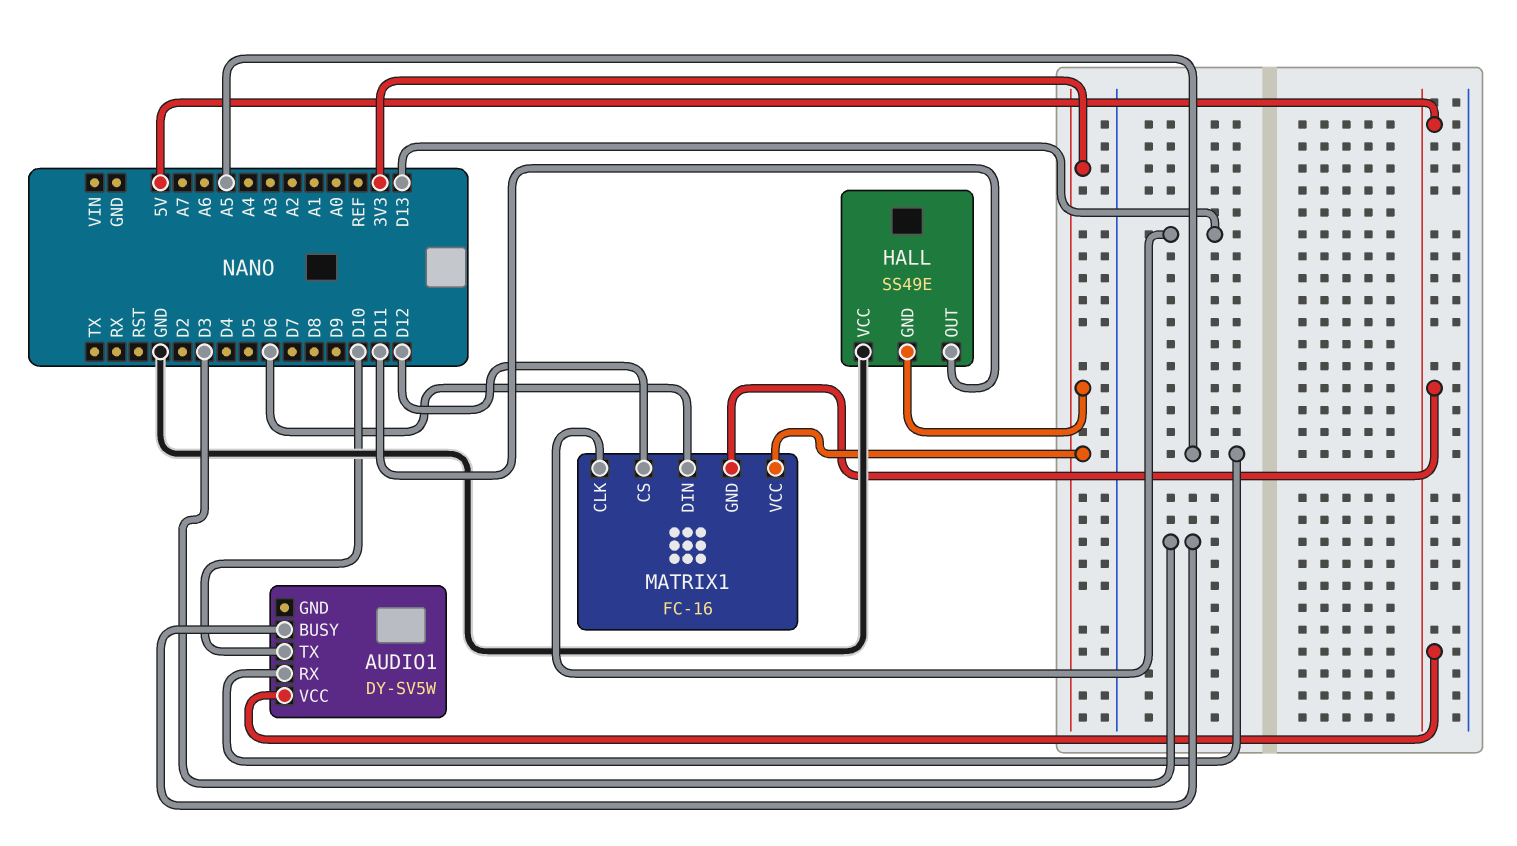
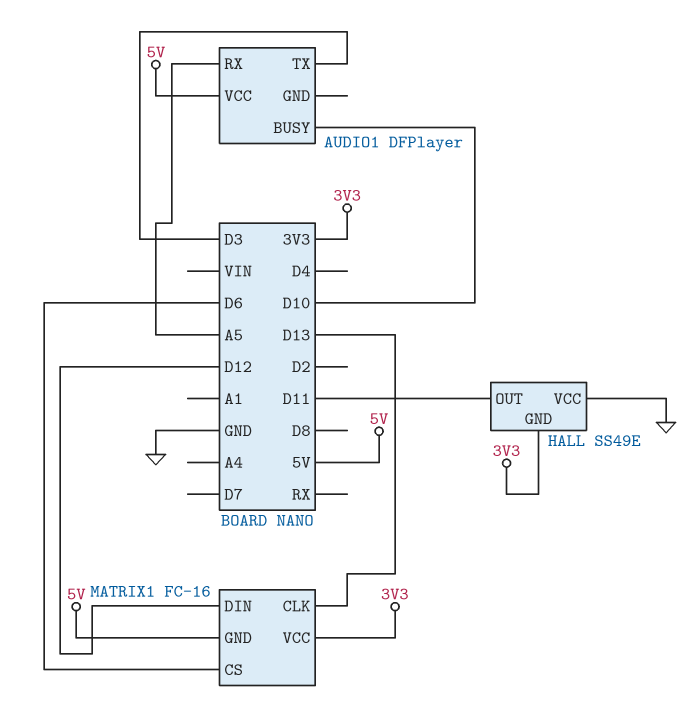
AUDIO1: DY-SV5W -> DFPlayer
AUDIO1 pin BUSY: D3 -> D10
AUDIO1 pin TX: D10 -> D3
MATRIX1 pin CS: D12 -> D6
MATRIX1 pin DIN: D6 -> D12

